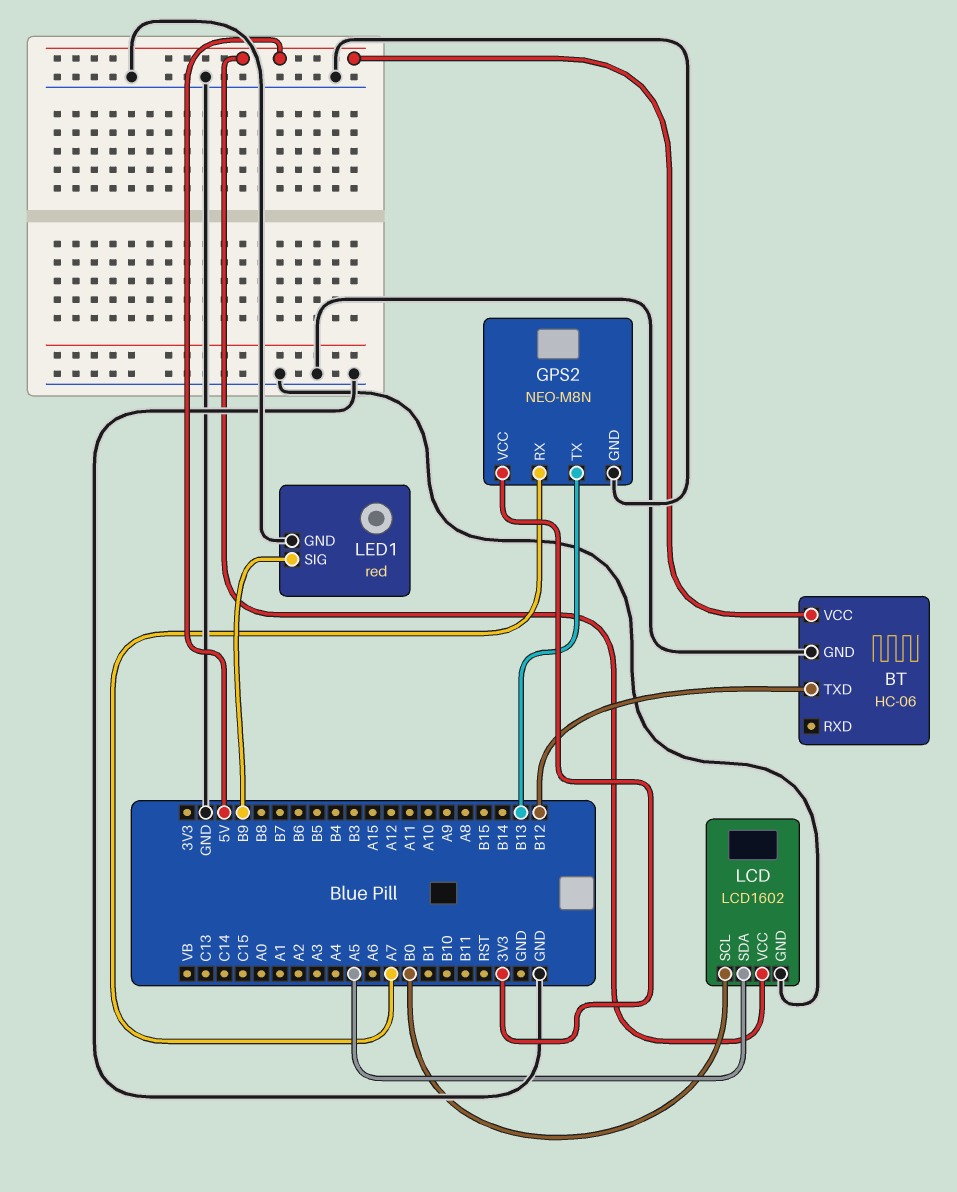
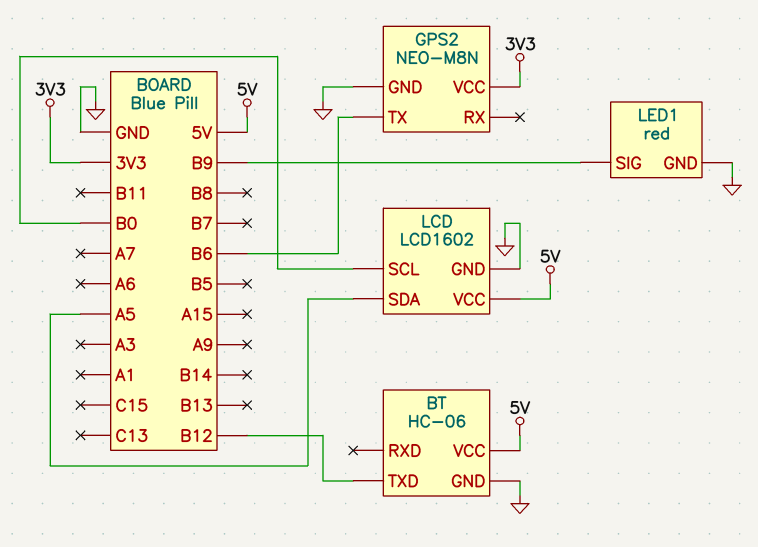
GPS2 pin RX: A7 -> none
GPS2 pin TX: B13 -> B6

